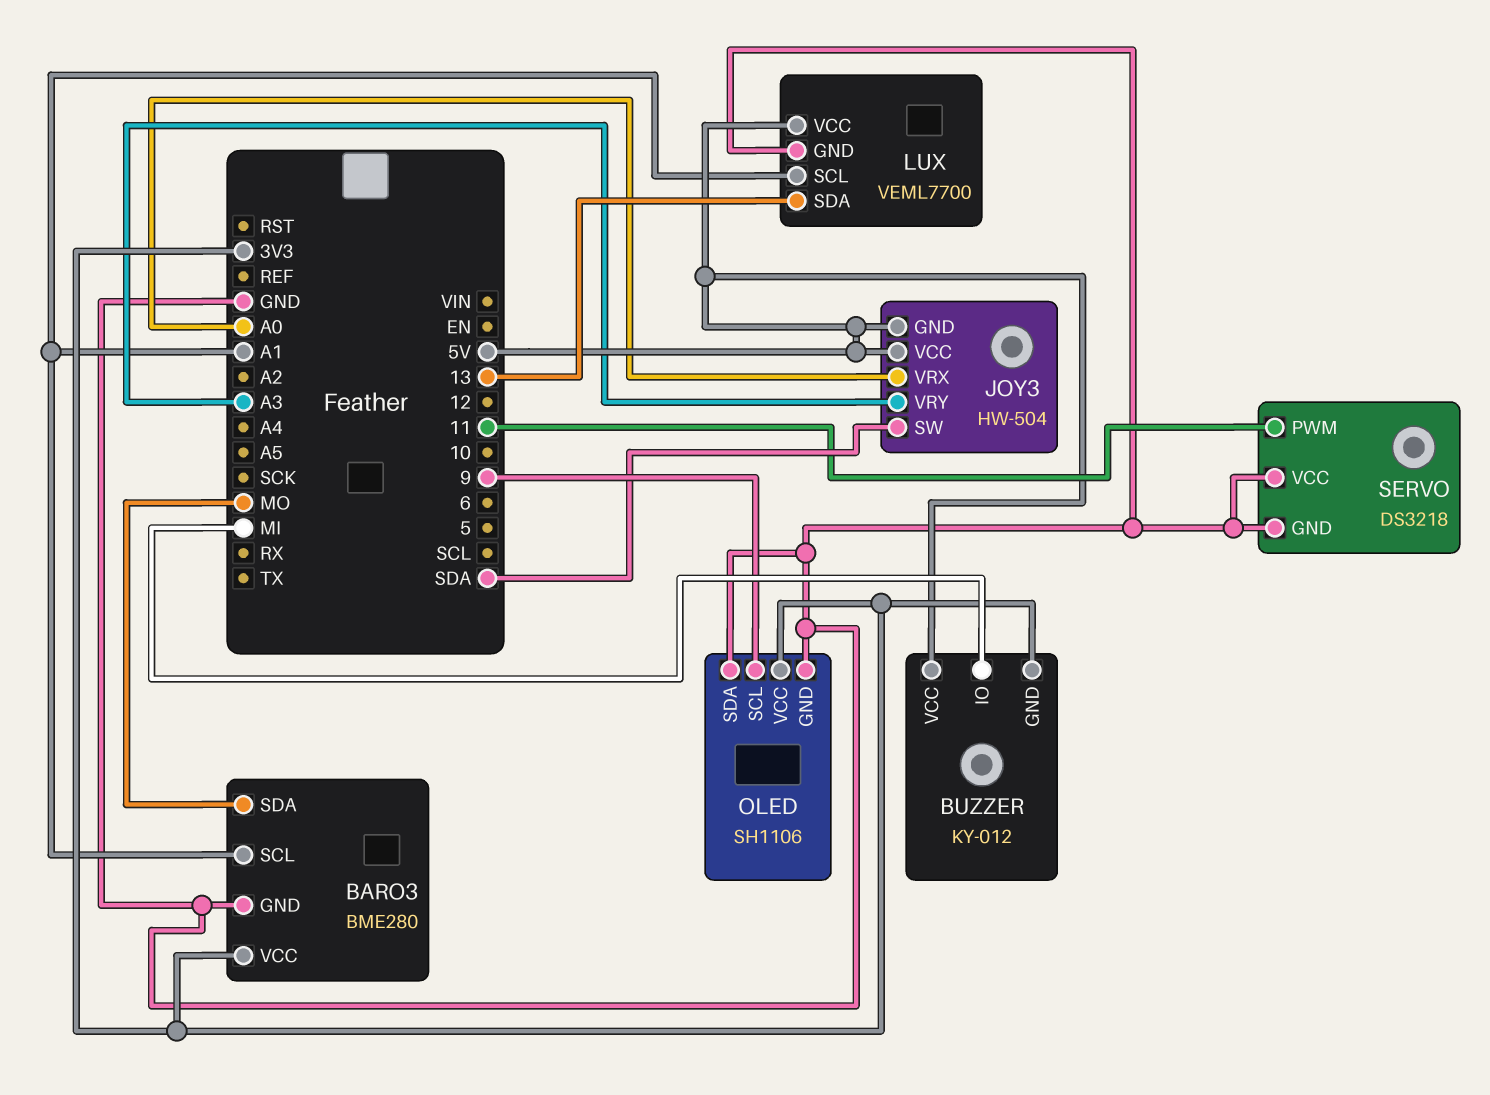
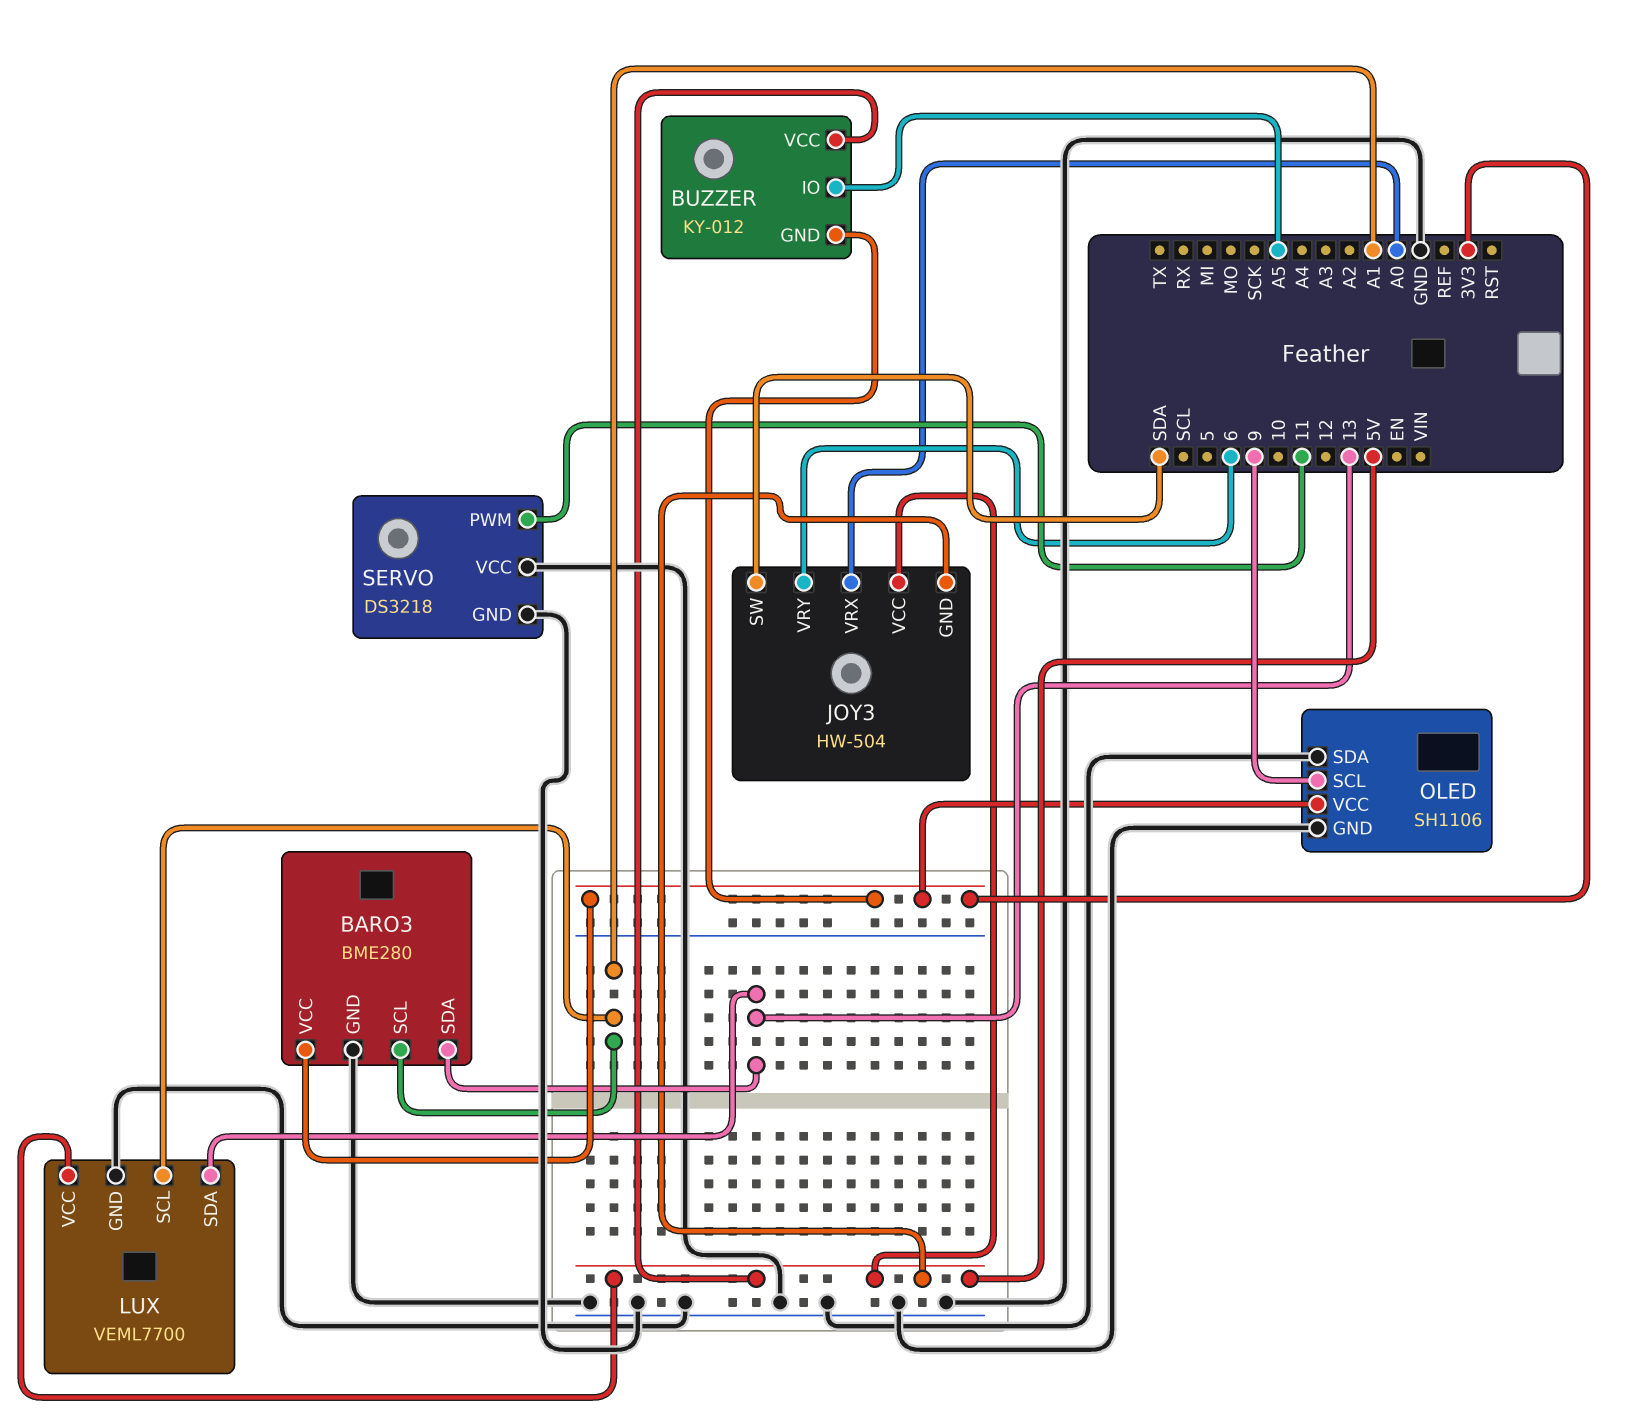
BARO3 pin SDA: MO -> 13
BUZZER pin IO: MI -> A5
JOY3 pin VRY: A3 -> 6

